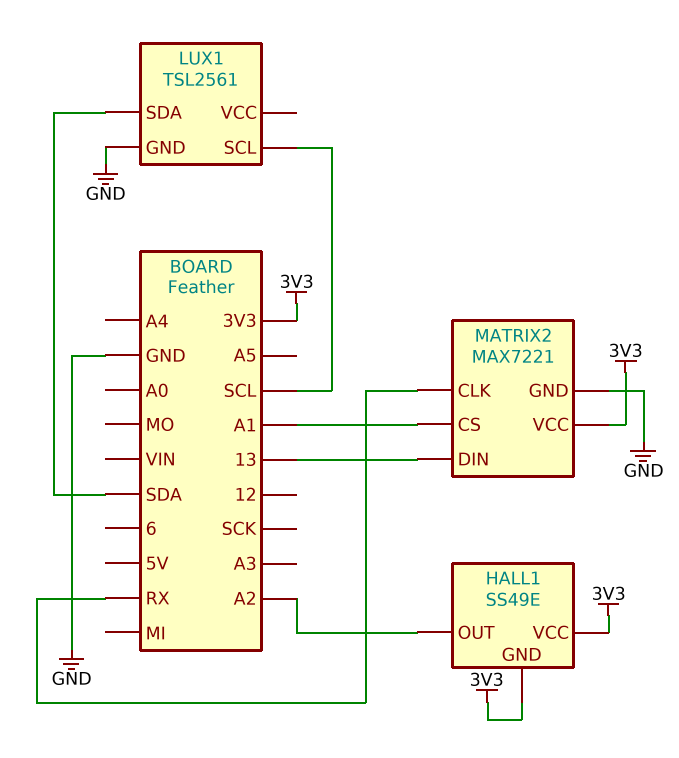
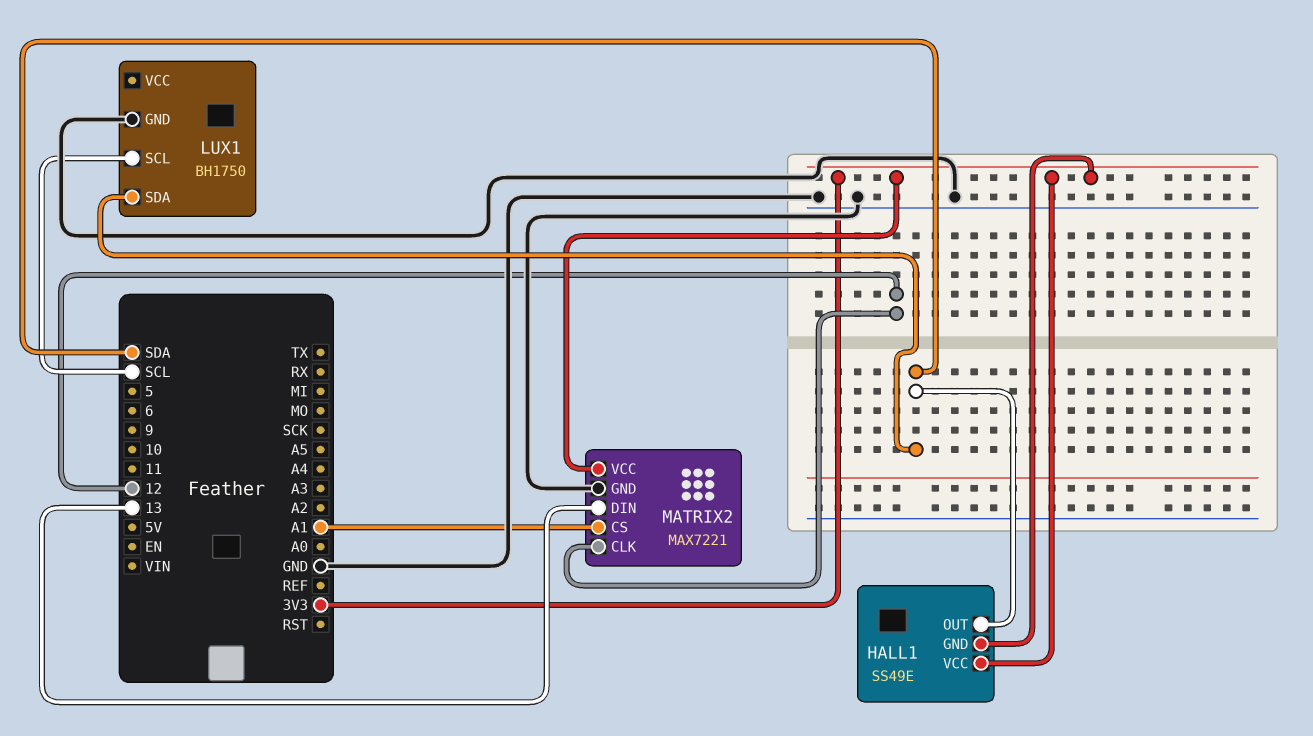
HALL1 pin OUT: A2 -> SDA
LUX1: TSL2561 -> BH1750
MATRIX2 pin CLK: RX -> 12

